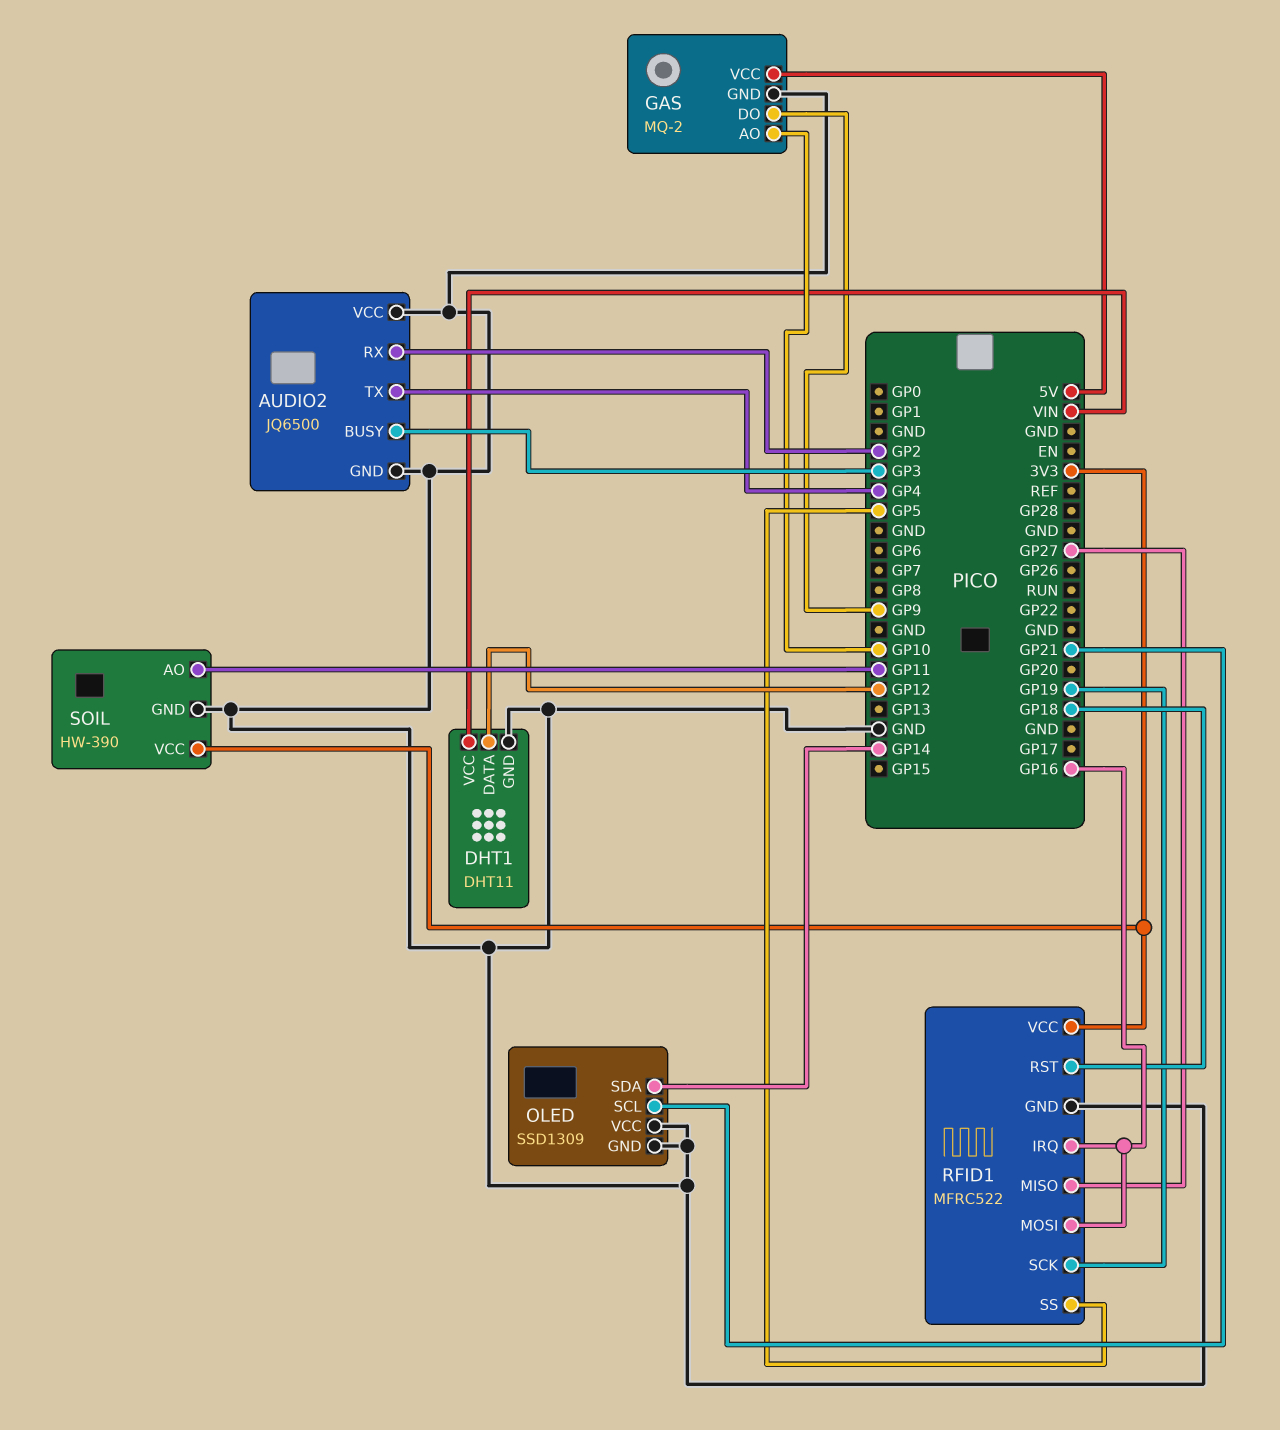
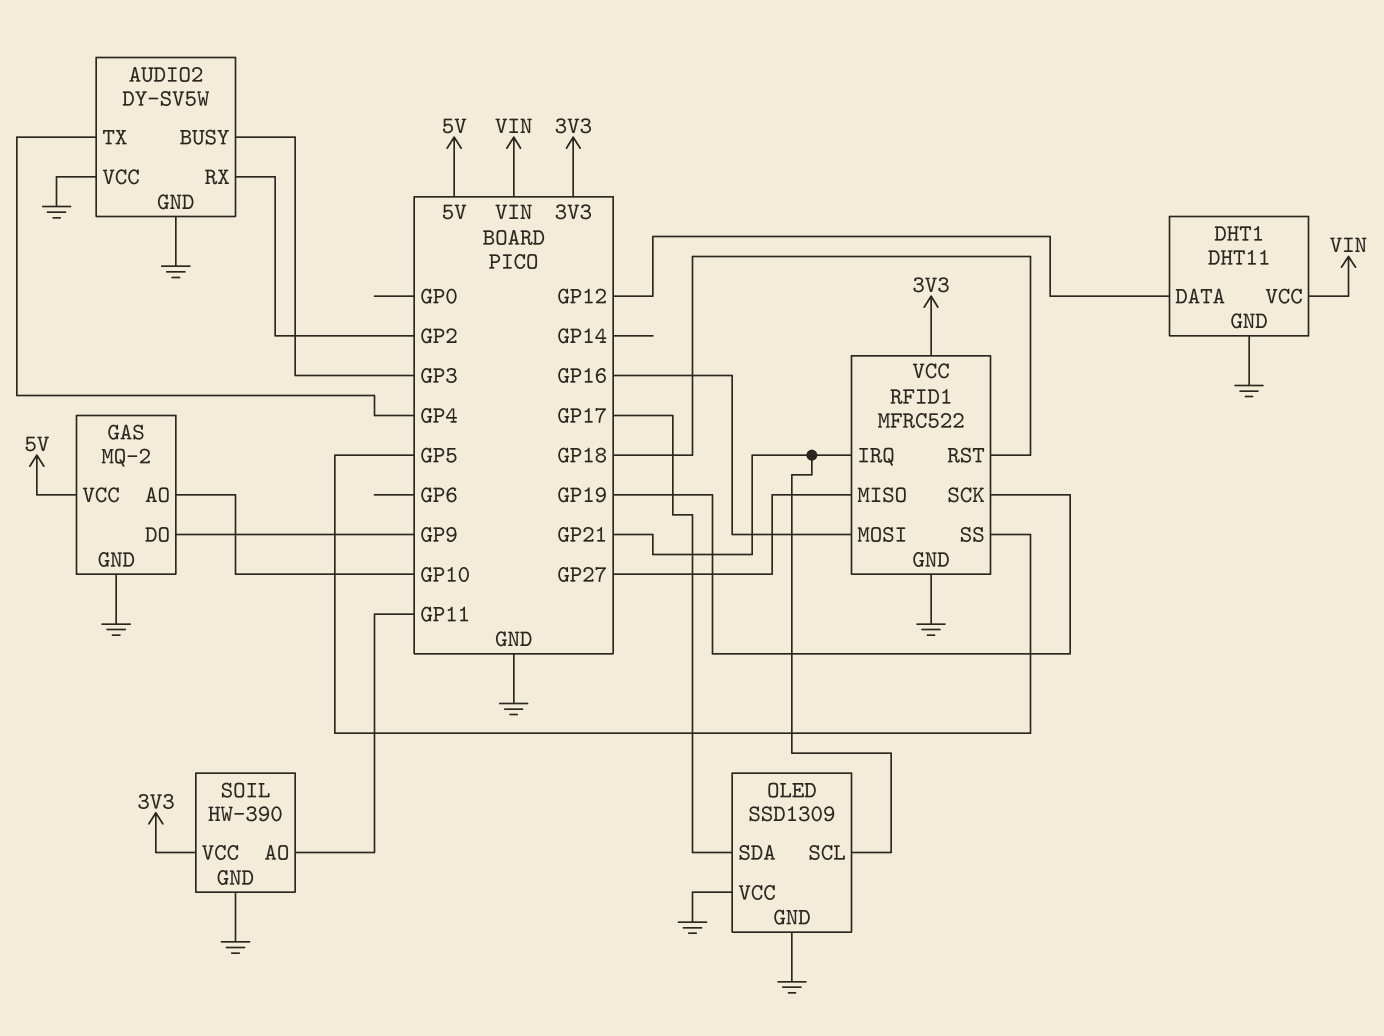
AUDIO2: JQ6500 -> DY-SV5W
OLED pin SDA: GP14 -> GP17
RFID1 pin IRQ: GP16 -> GP21

